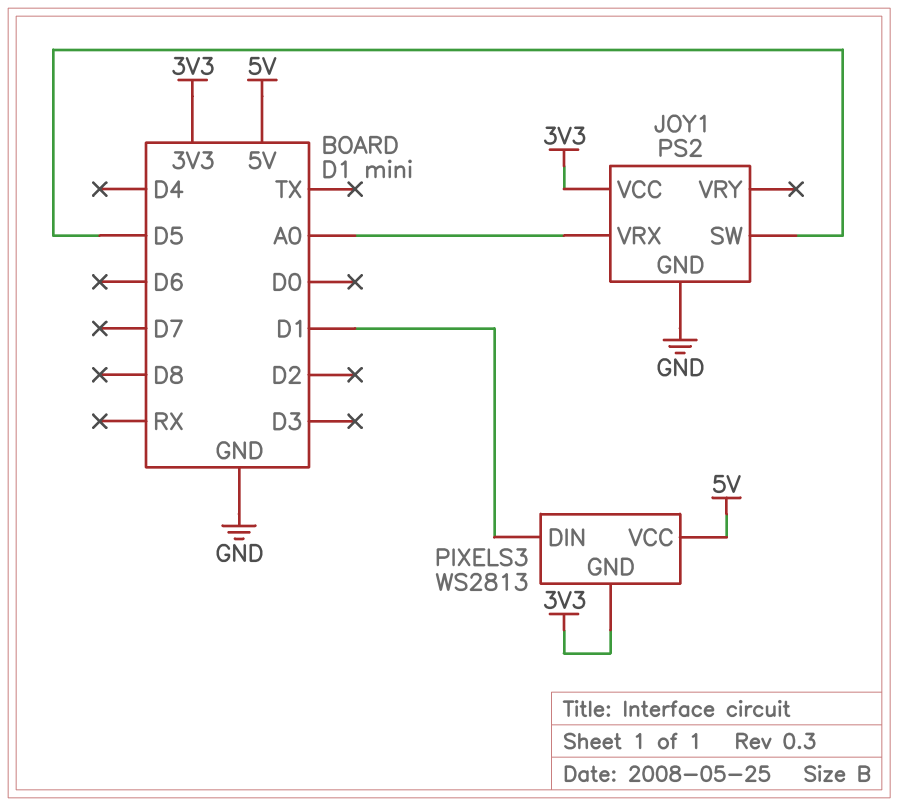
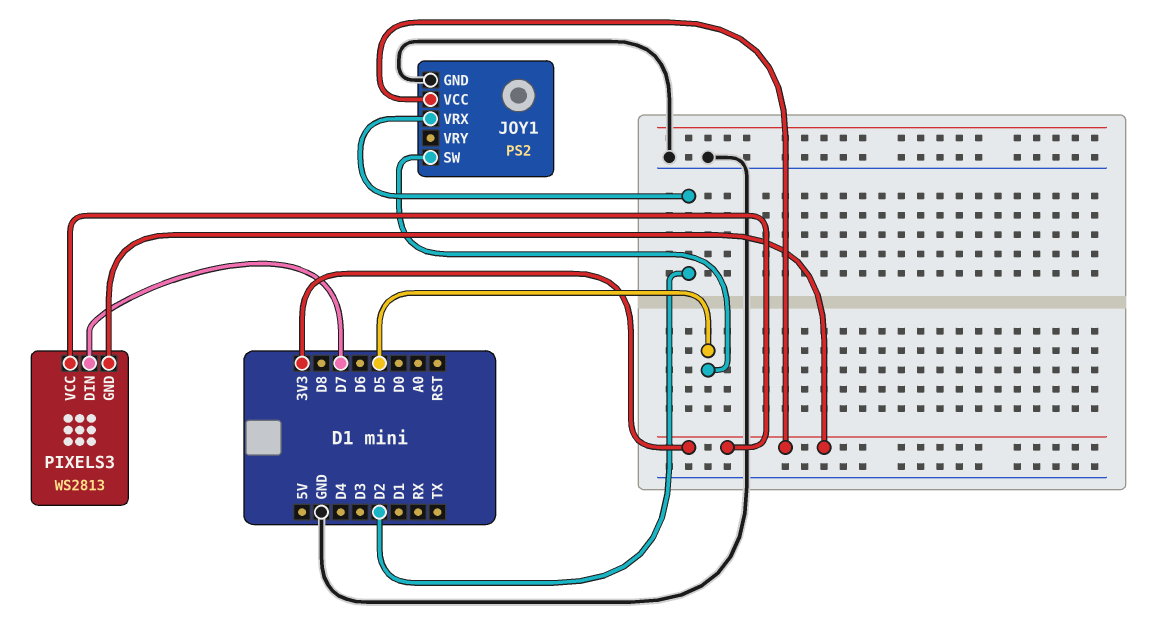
JOY1 pin VRX: A0 -> D2
PIXELS3 pin DIN: D1 -> D7
PIXELS3 pin VCC: 5V -> 3V3

